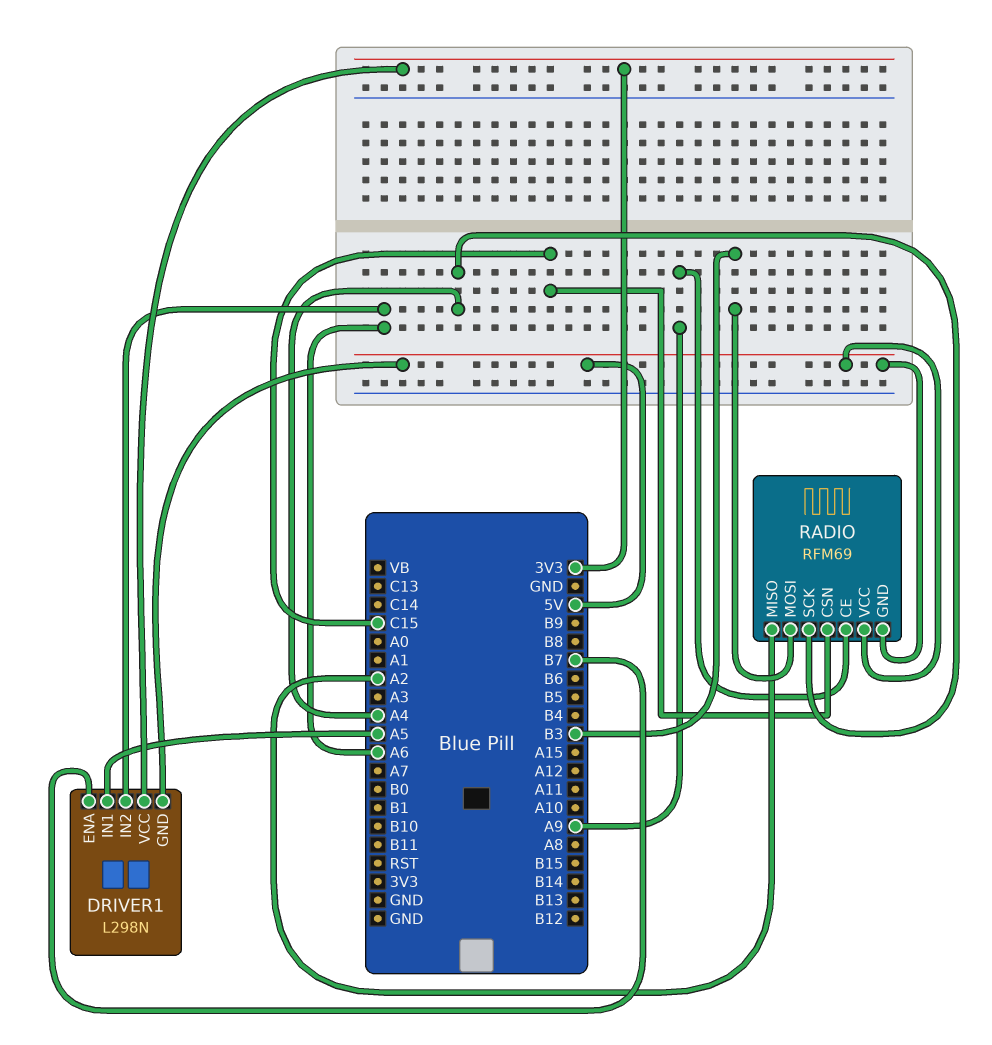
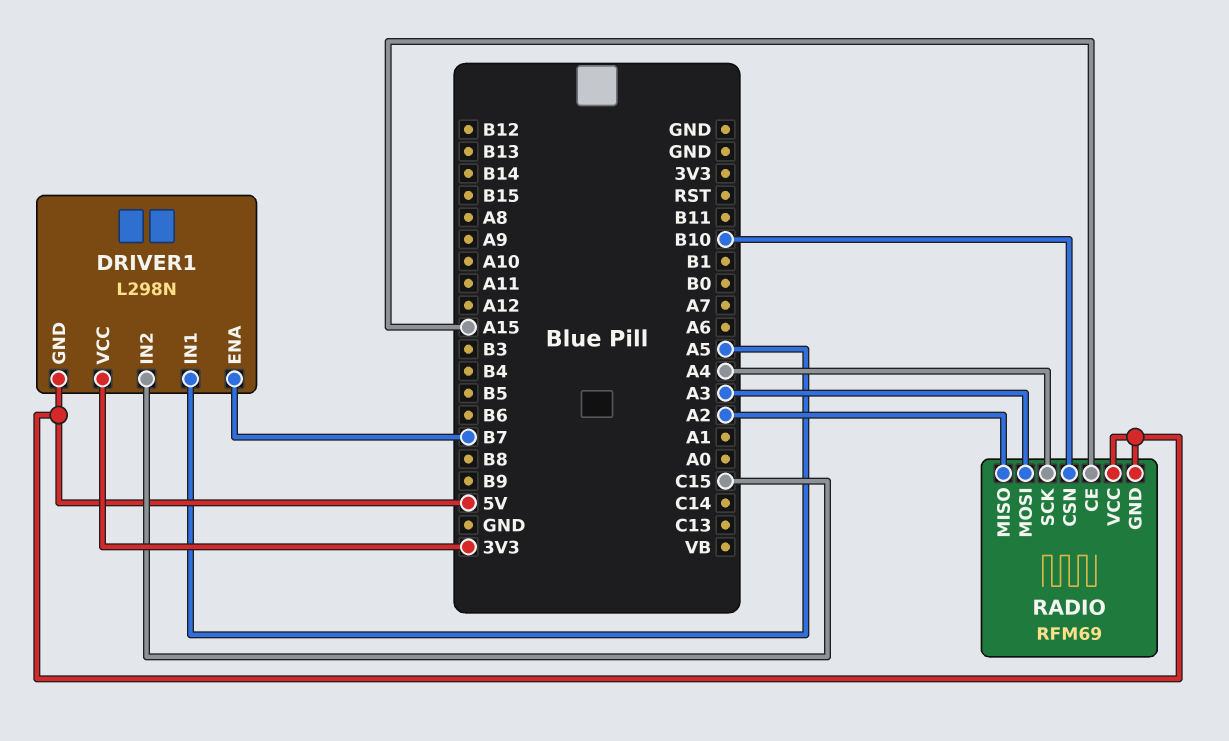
DRIVER1 pin IN2: A6 -> C15
RADIO pin CE: A9 -> A15
RADIO pin CSN: C15 -> B10
RADIO pin MOSI: B3 -> A3

